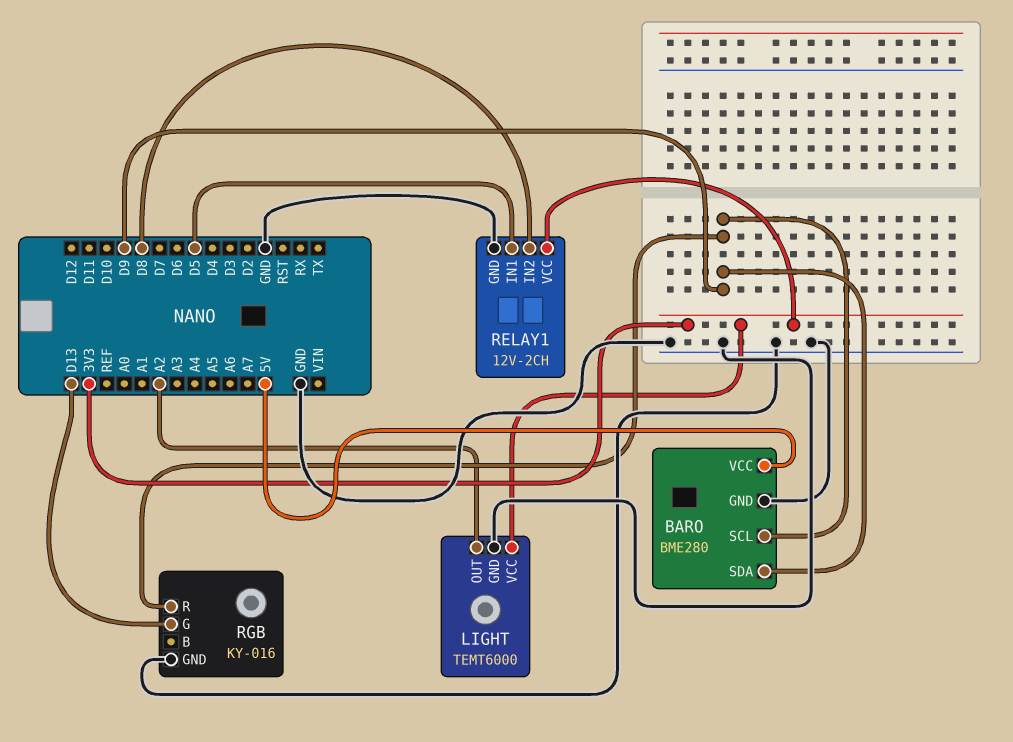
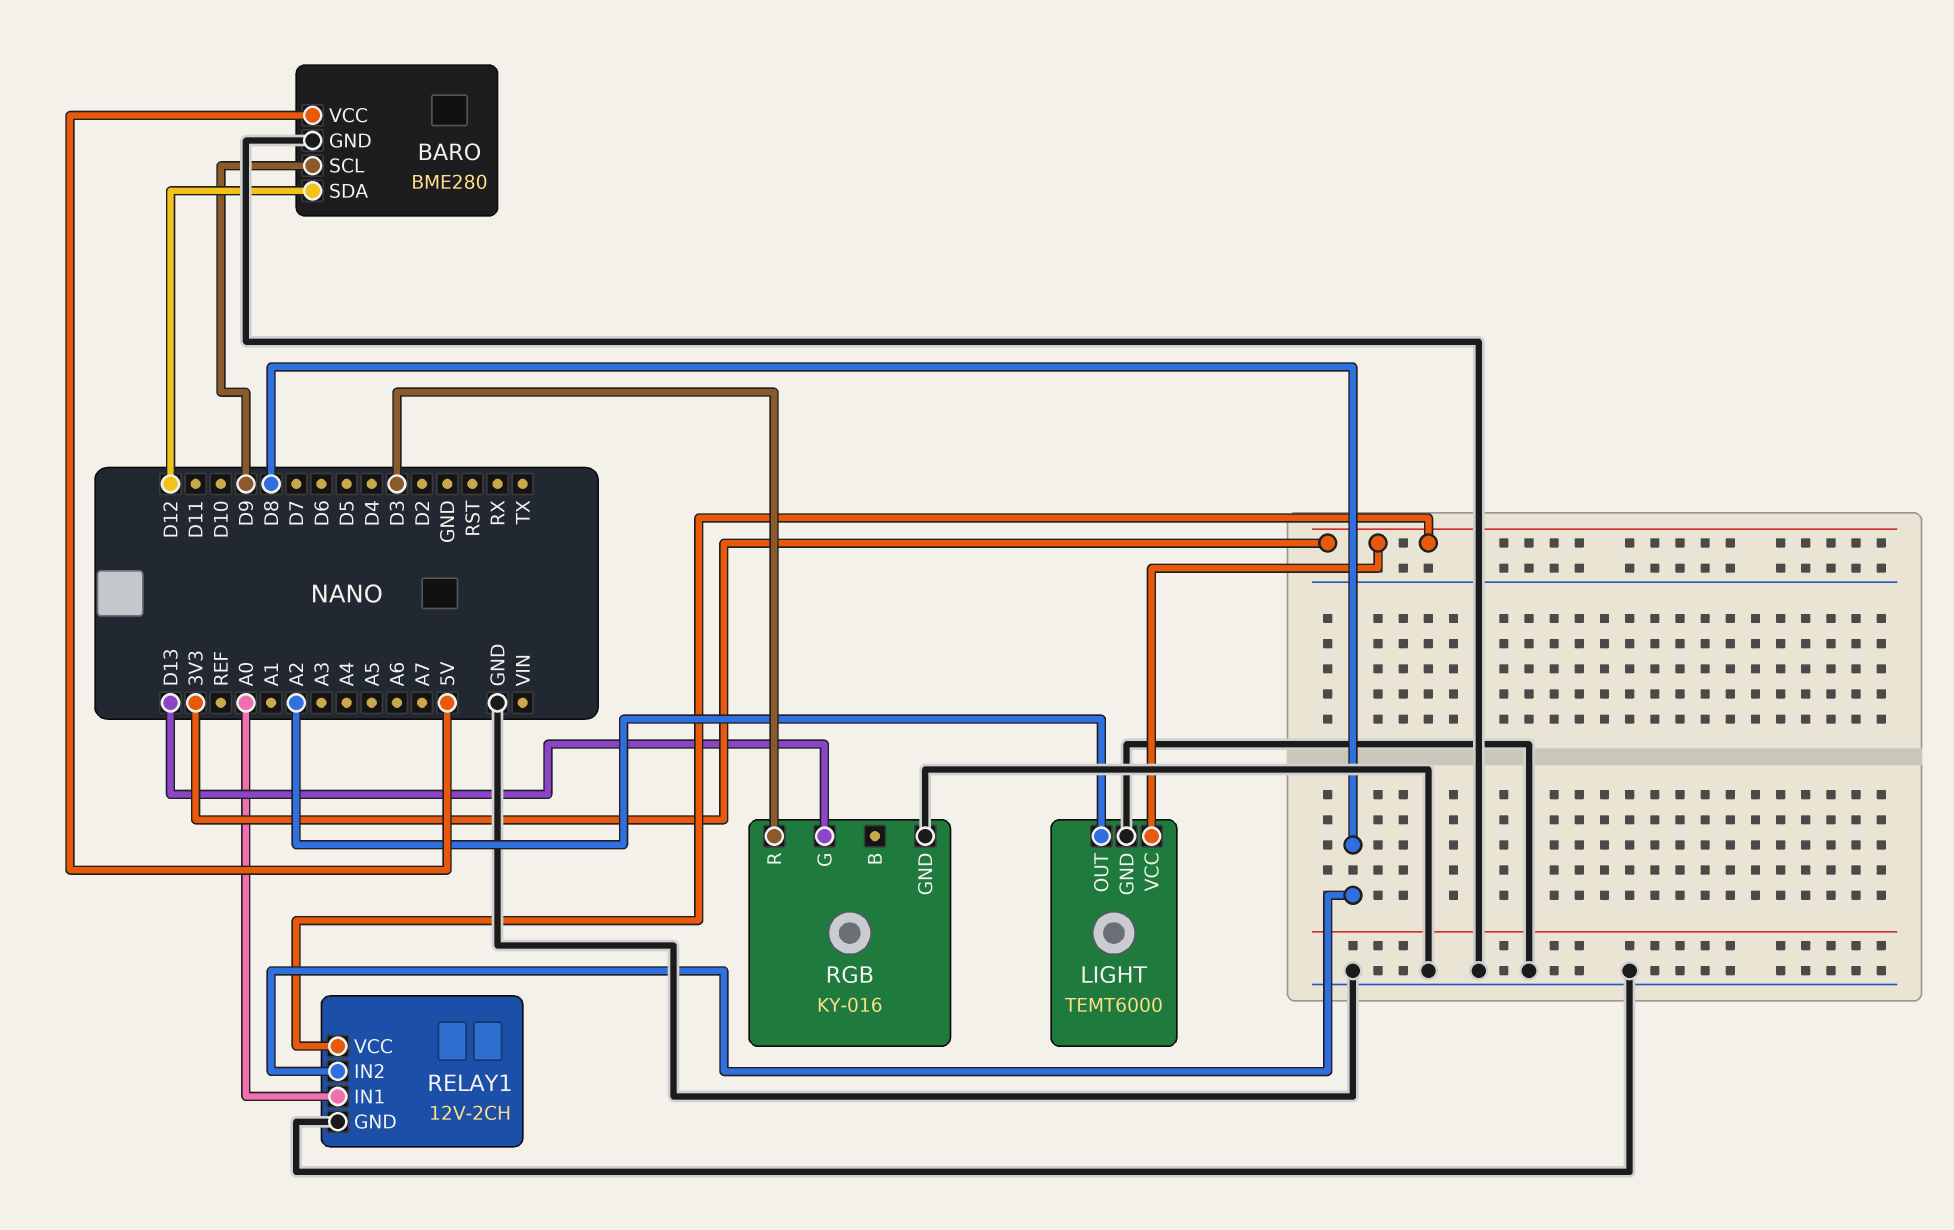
BARO pin SDA: D9 -> D12
RELAY1 pin IN1: D5 -> A0
RGB pin R: D9 -> D3

